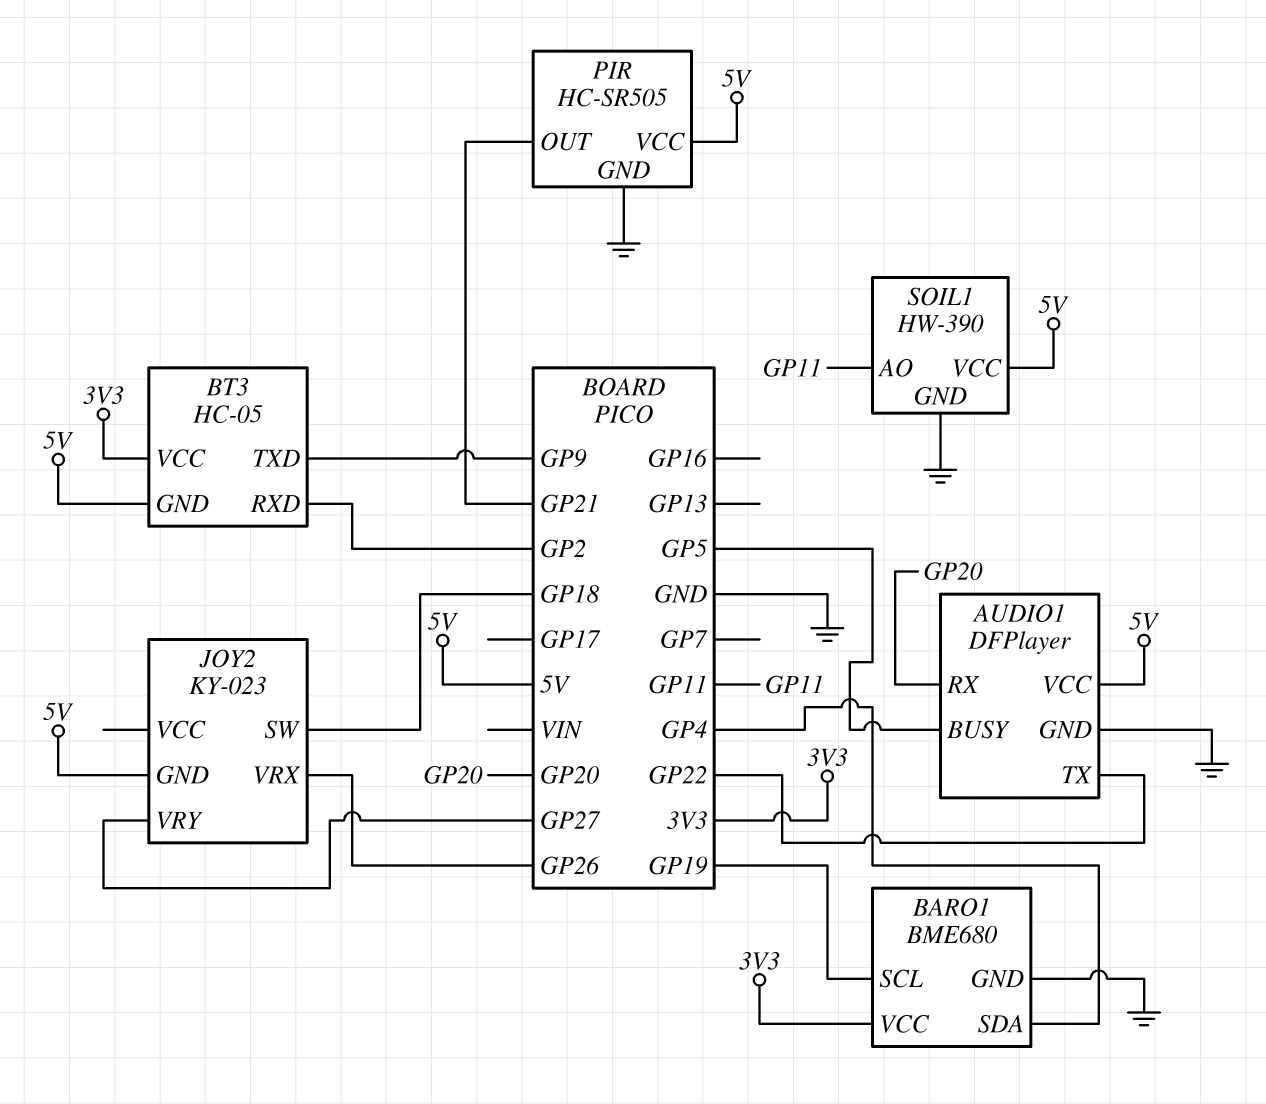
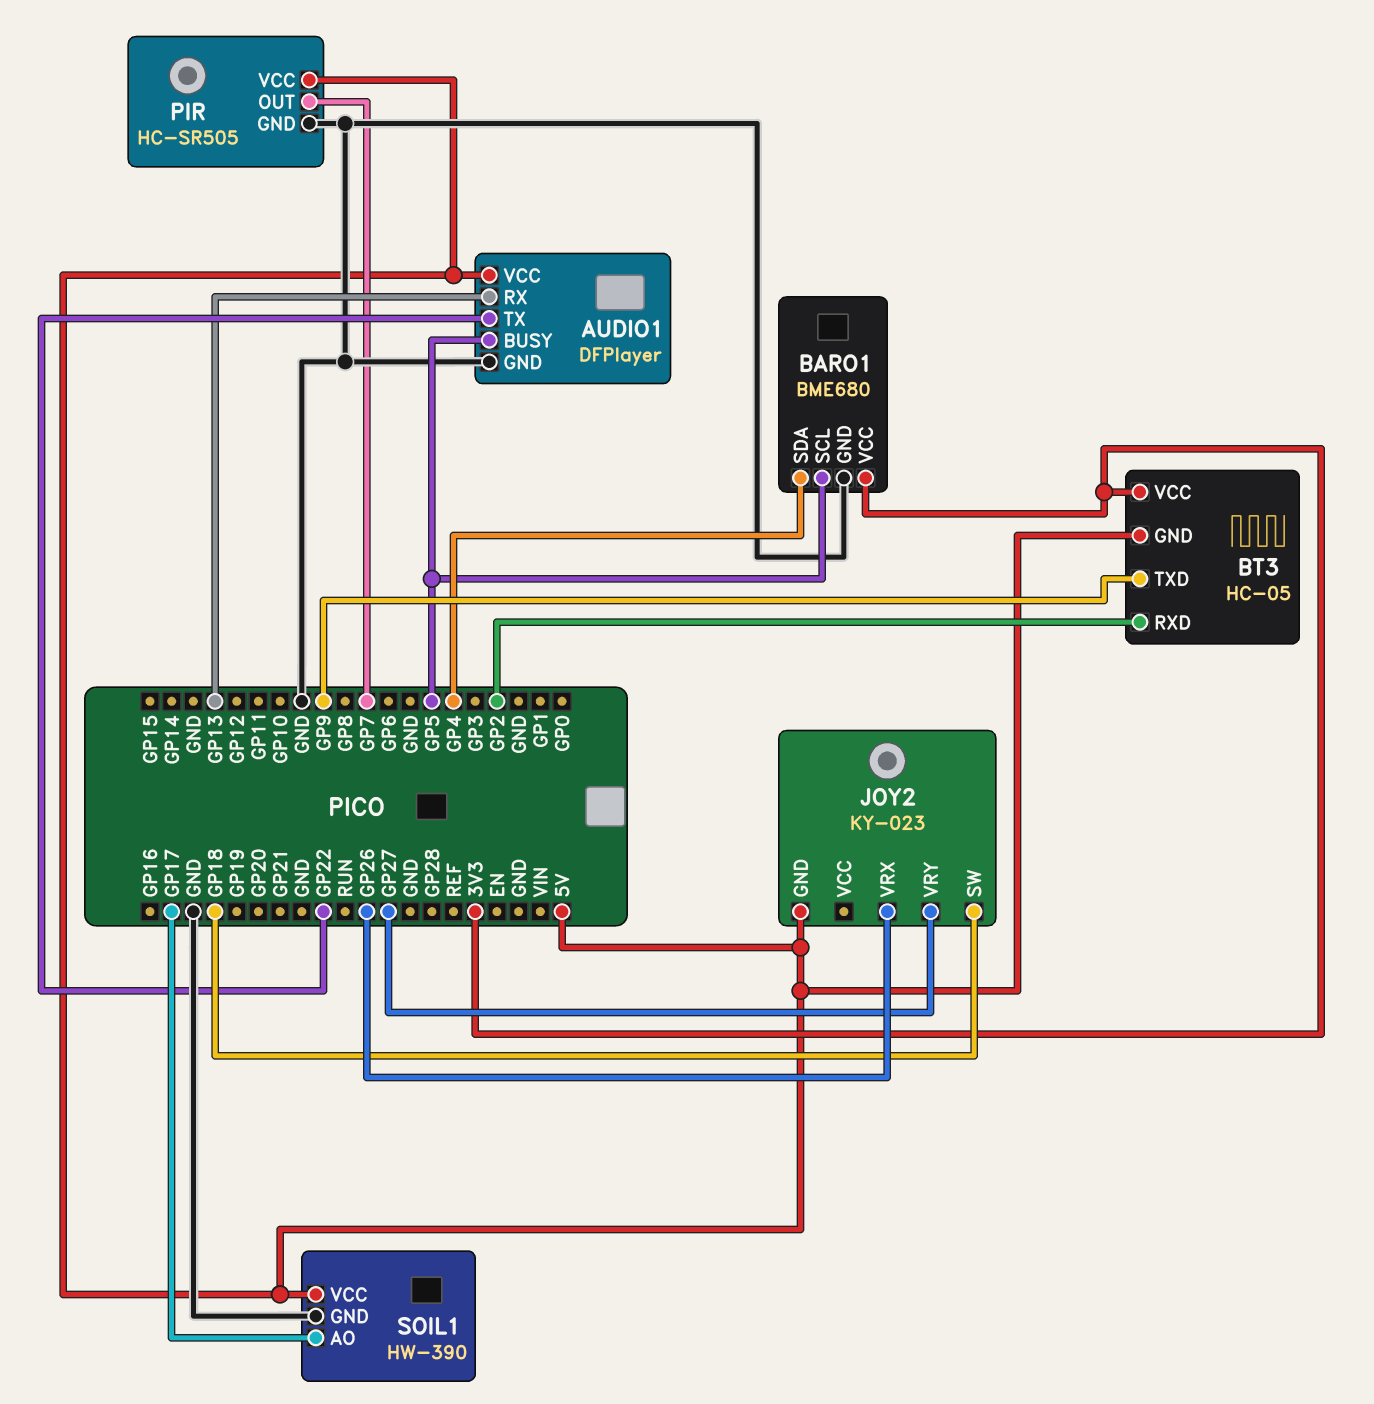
AUDIO1 pin RX: GP20 -> GP13
BARO1 pin SCL: GP19 -> GP5
PIR pin OUT: GP21 -> GP7
SOIL1 pin AO: GP11 -> GP17

